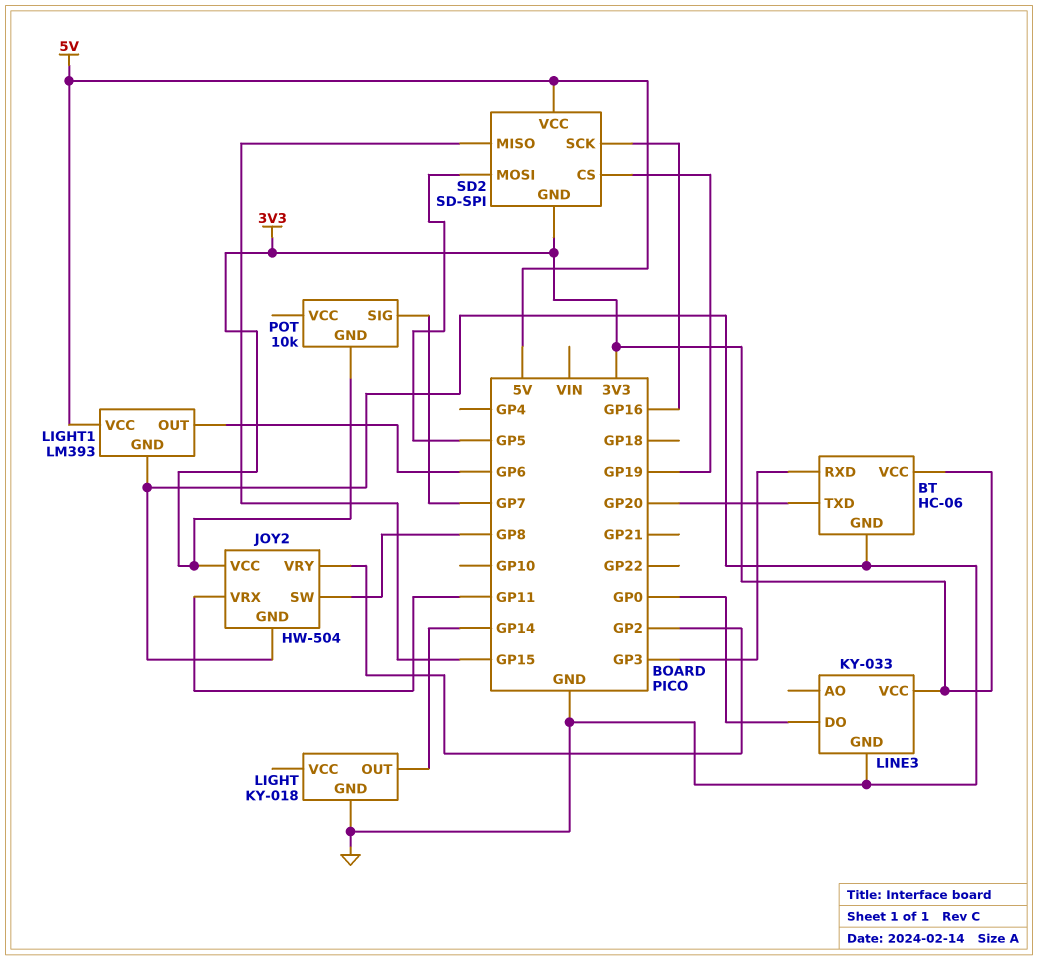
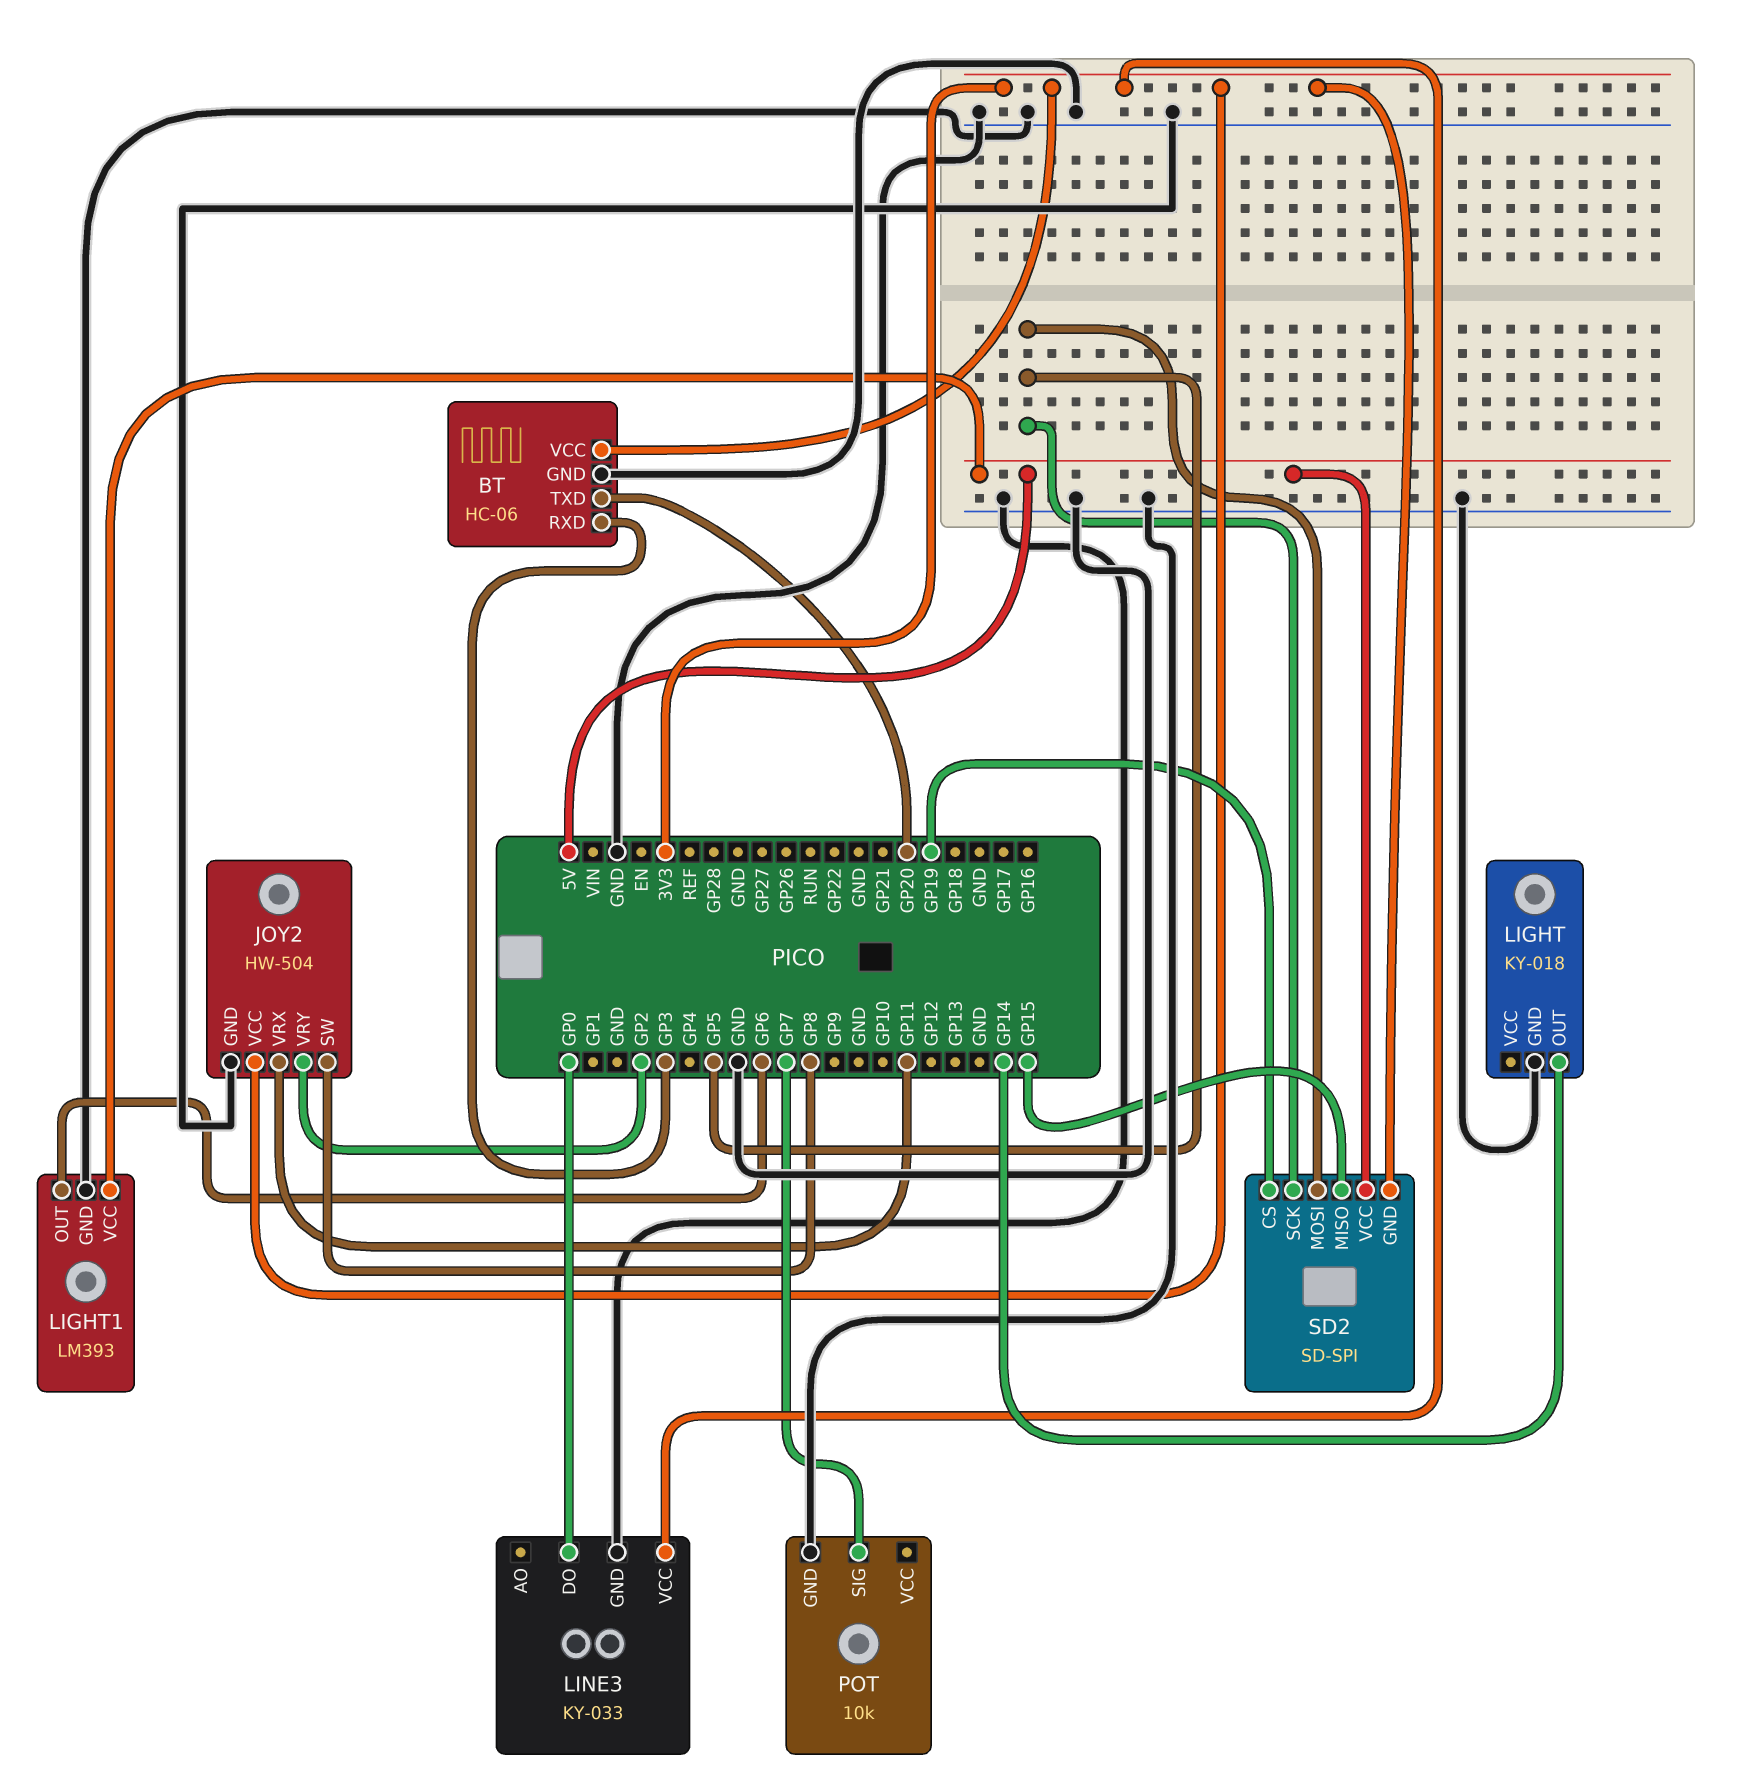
POT pin GND: 3V3 -> GND
SD2 pin SCK: GP16 -> GP5

